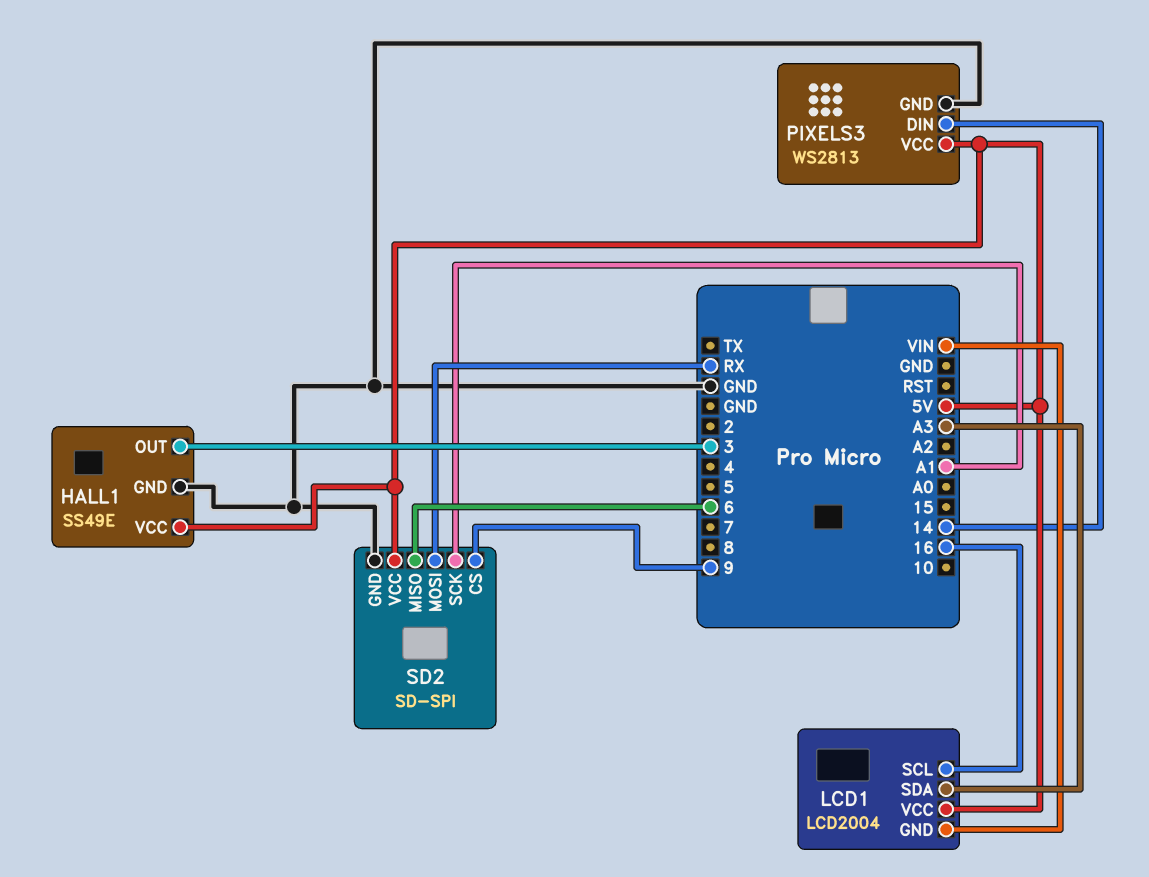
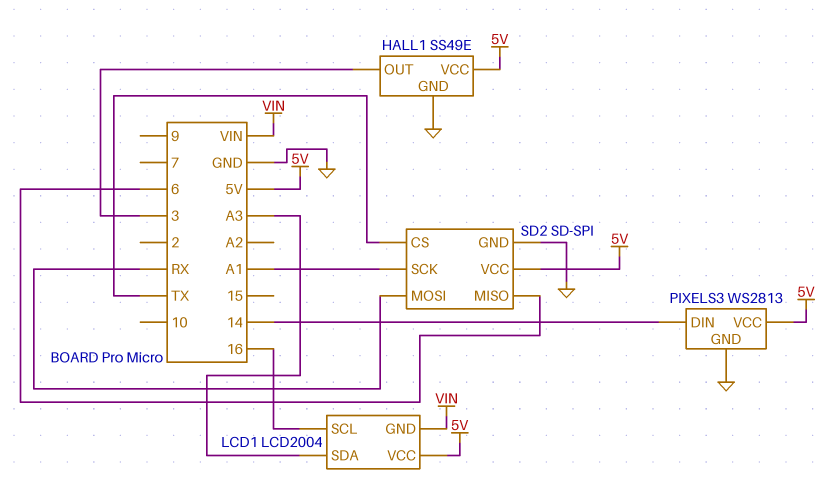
SD2 pin CS: 9 -> TX

